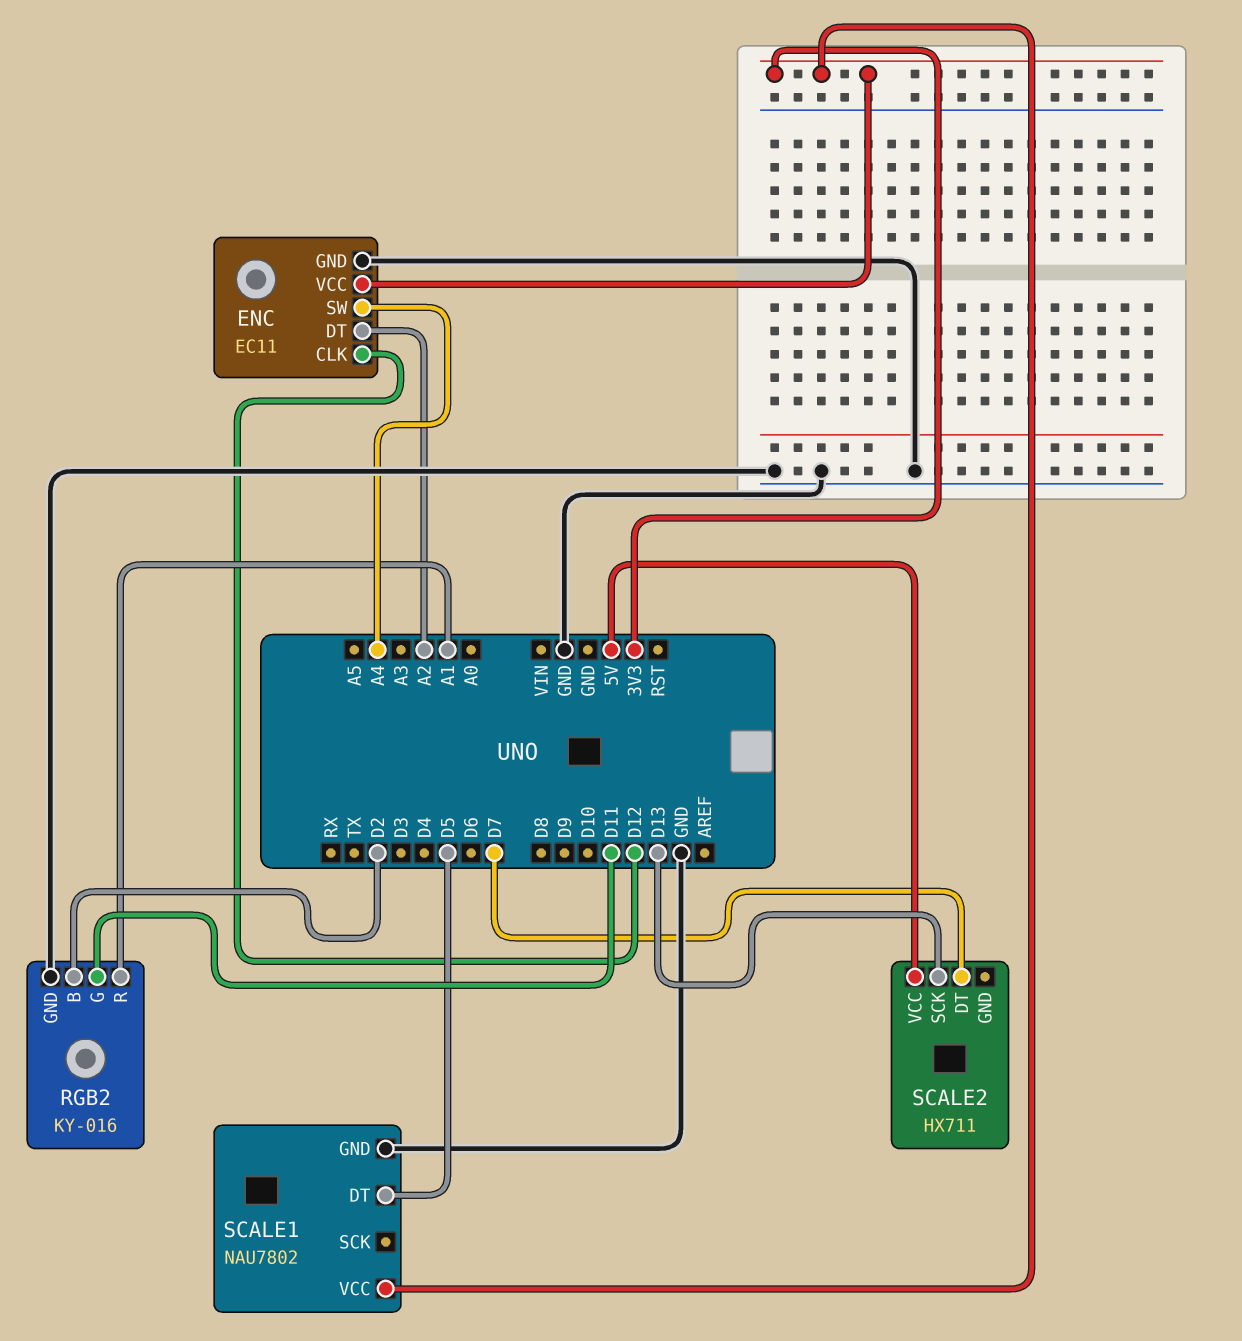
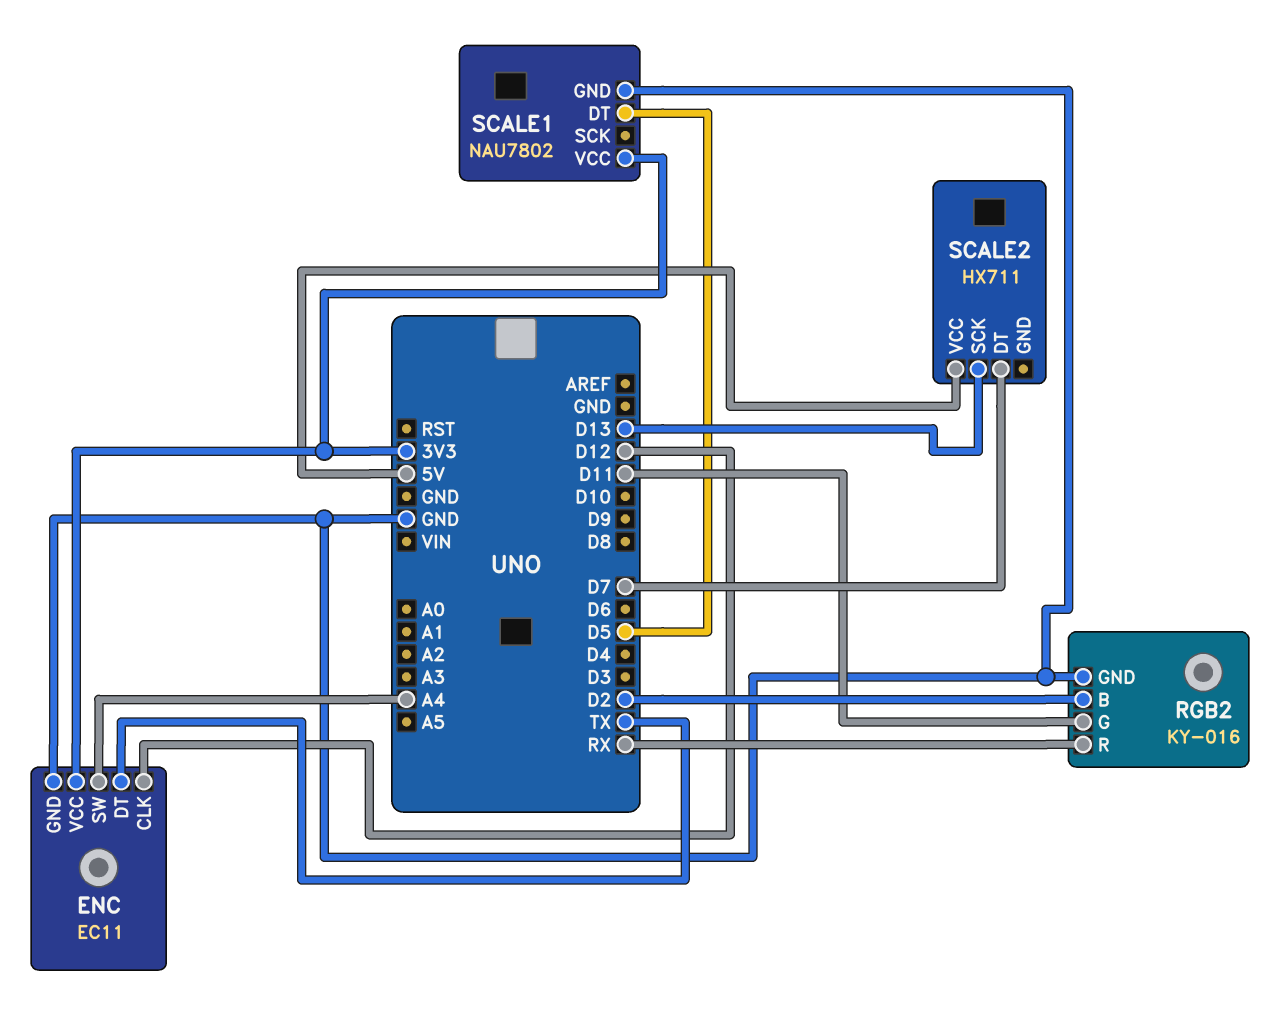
ENC pin DT: A2 -> TX
RGB2 pin R: A1 -> RX

